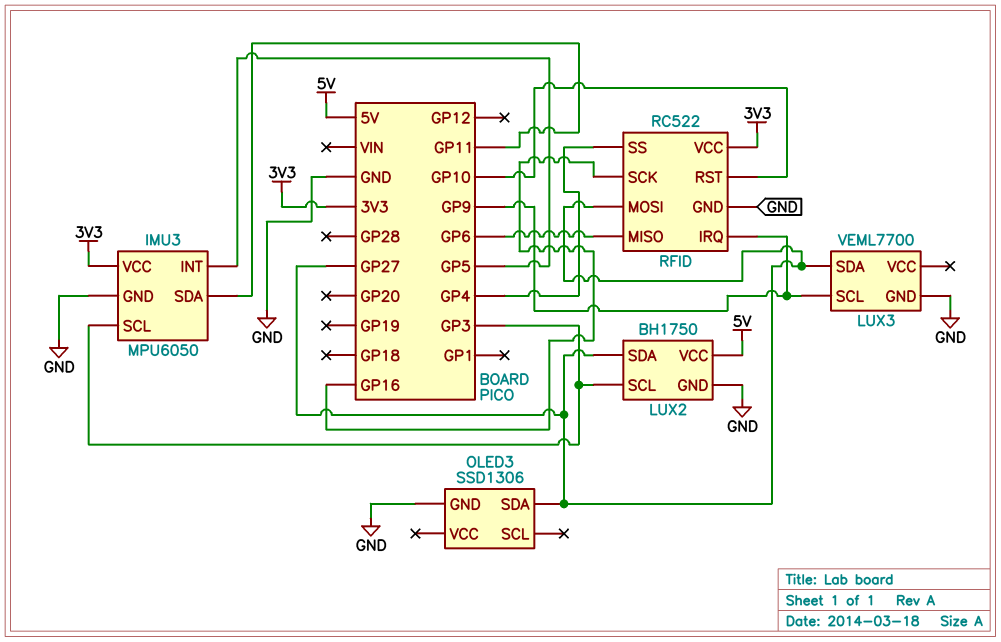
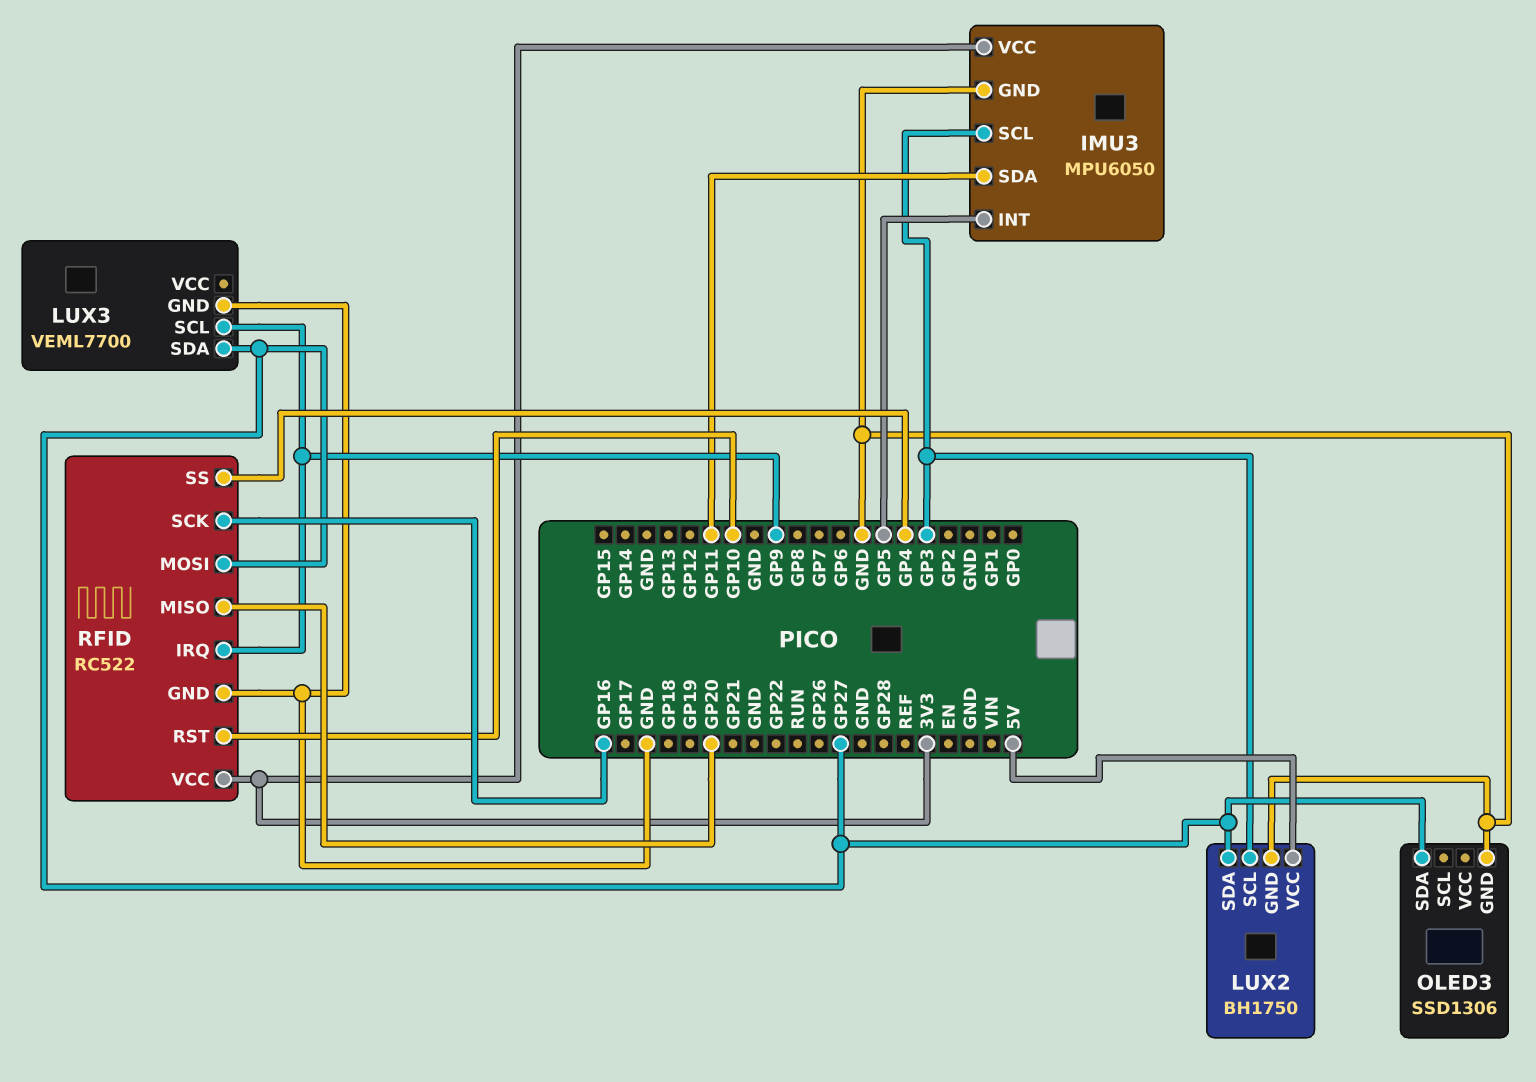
RFID pin MISO: GP6 -> GP20

